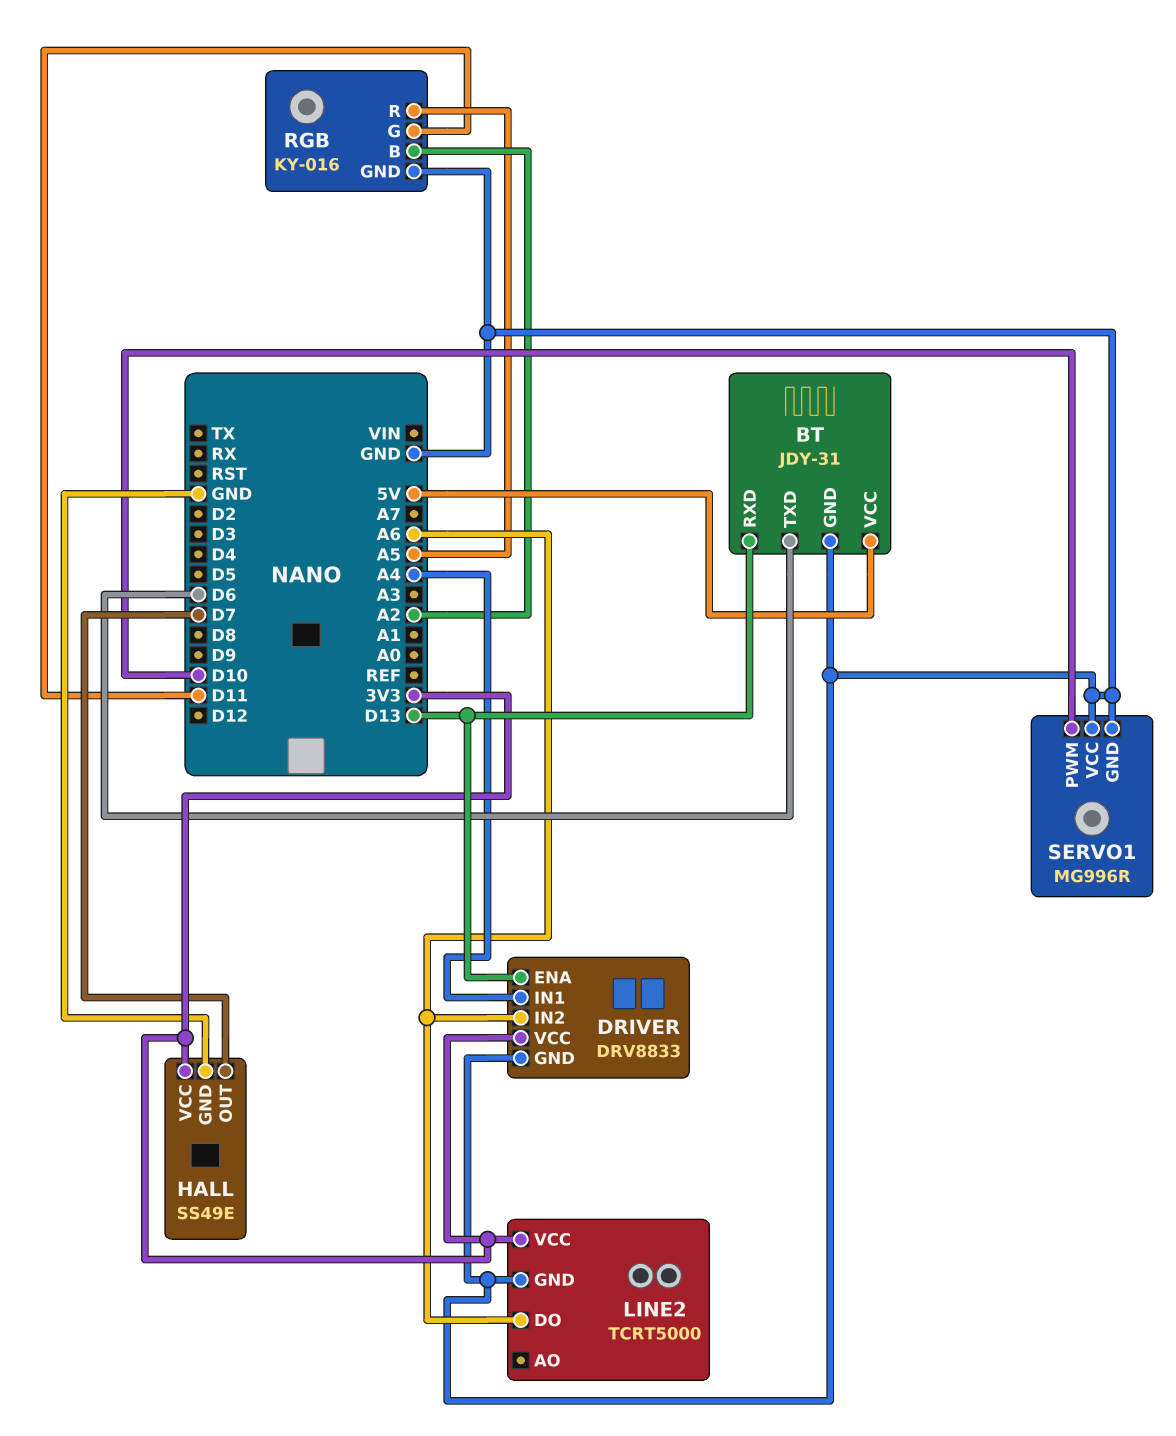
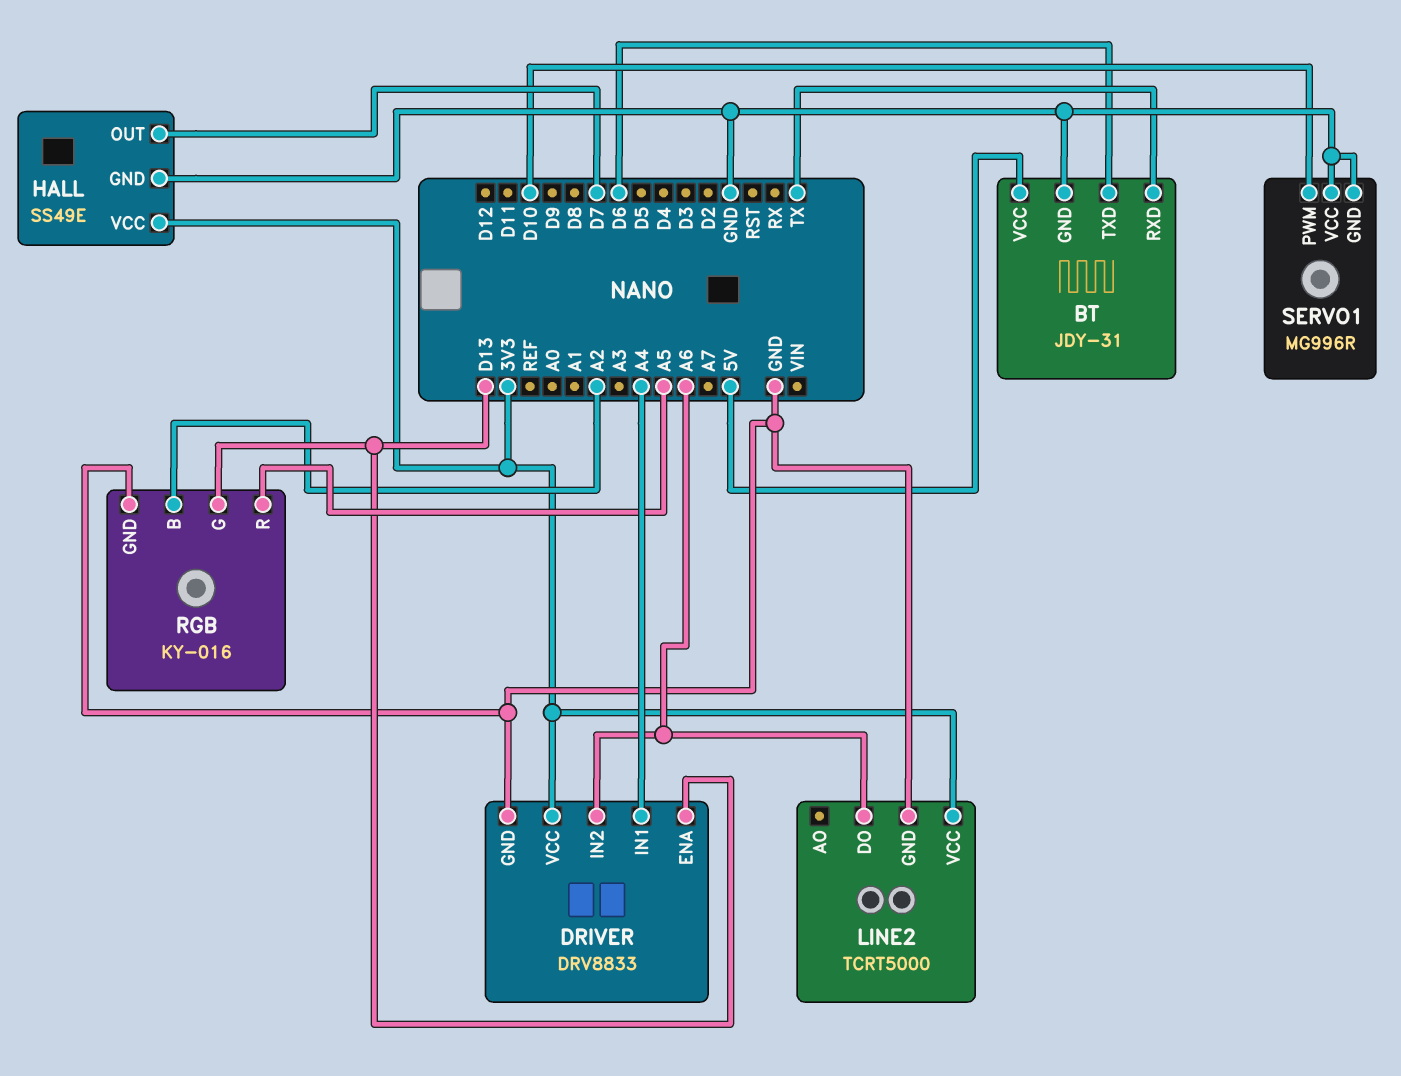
BT pin RXD: D13 -> TX
RGB pin G: D11 -> D13

